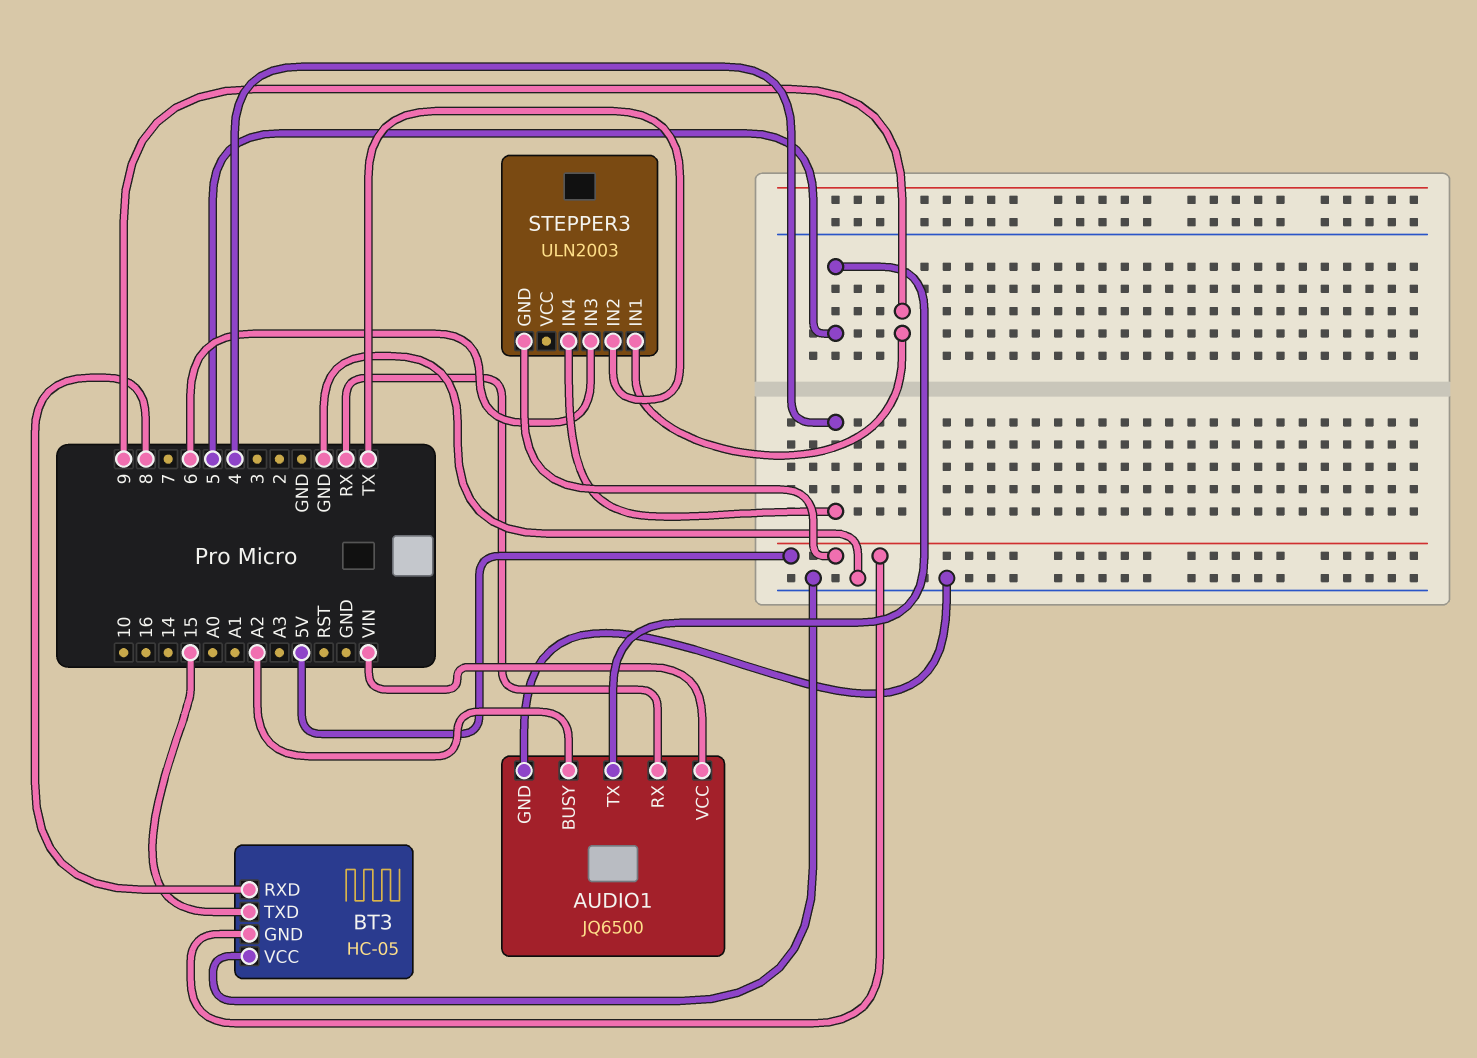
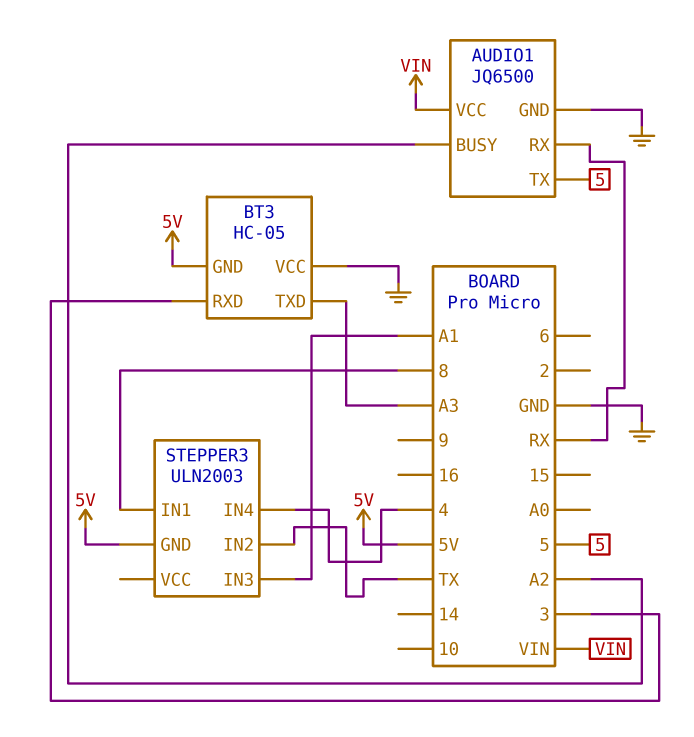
BT3 pin RXD: 8 -> 3
BT3 pin TXD: 15 -> A3
STEPPER3 pin IN1: 9 -> 8
STEPPER3 pin IN3: 6 -> A1

